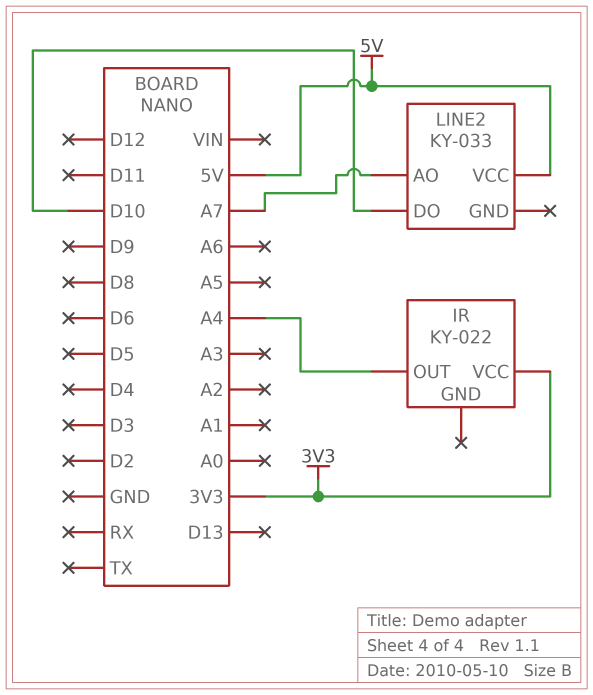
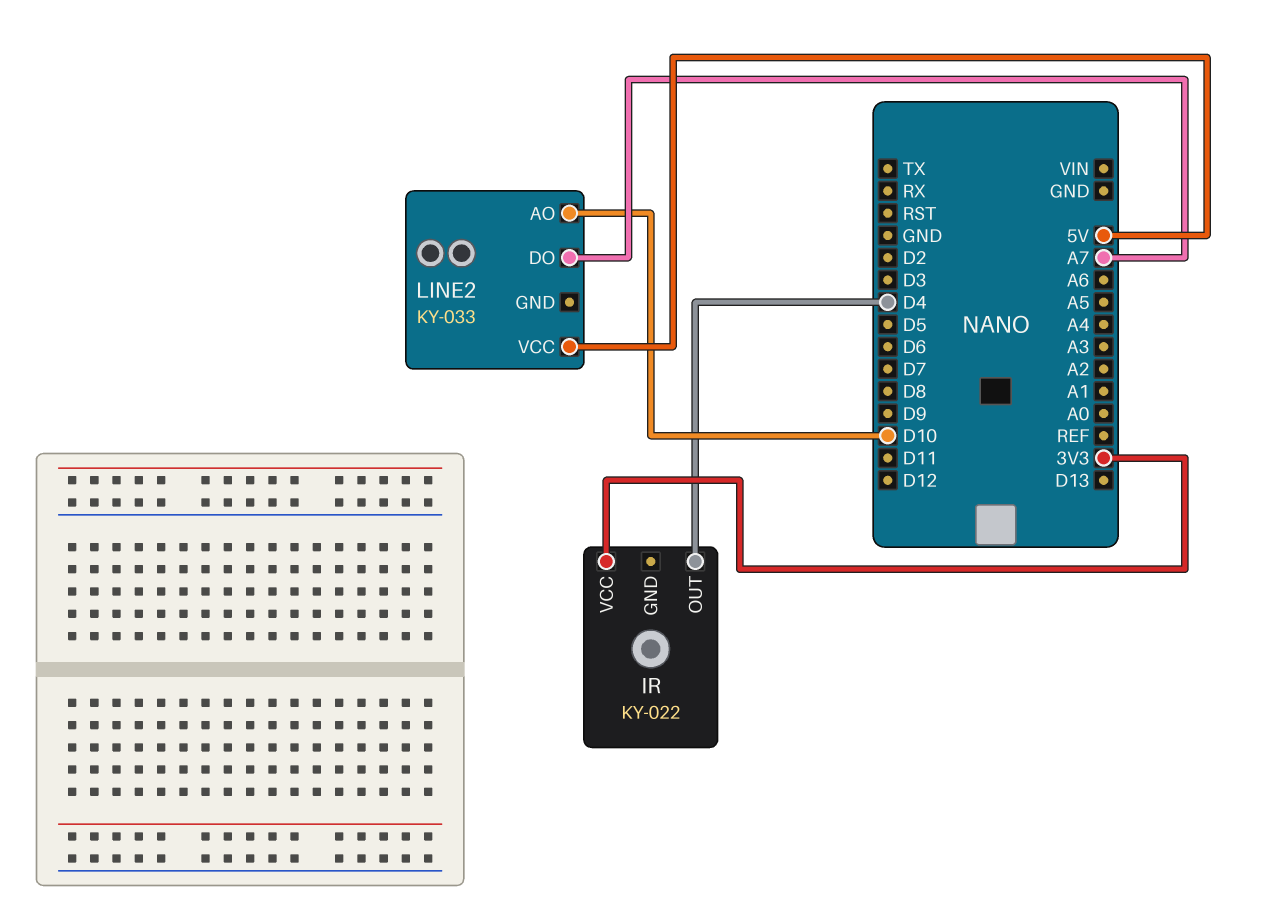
IR pin OUT: A4 -> D4
LINE2 pin AO: A7 -> D10
LINE2 pin DO: D10 -> A7

